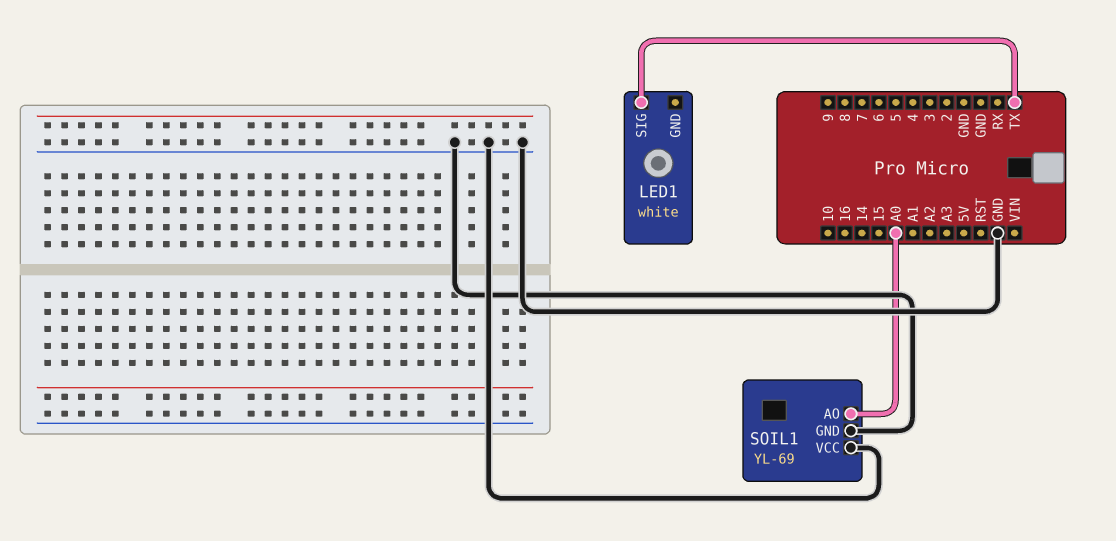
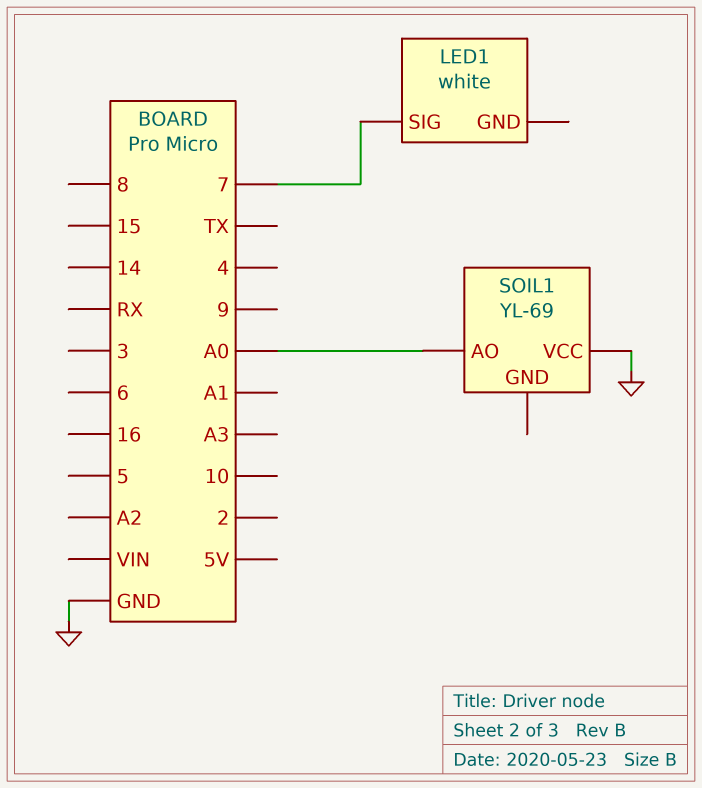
LED1 pin SIG: TX -> 7
SOIL1 pin GND: GND -> none

